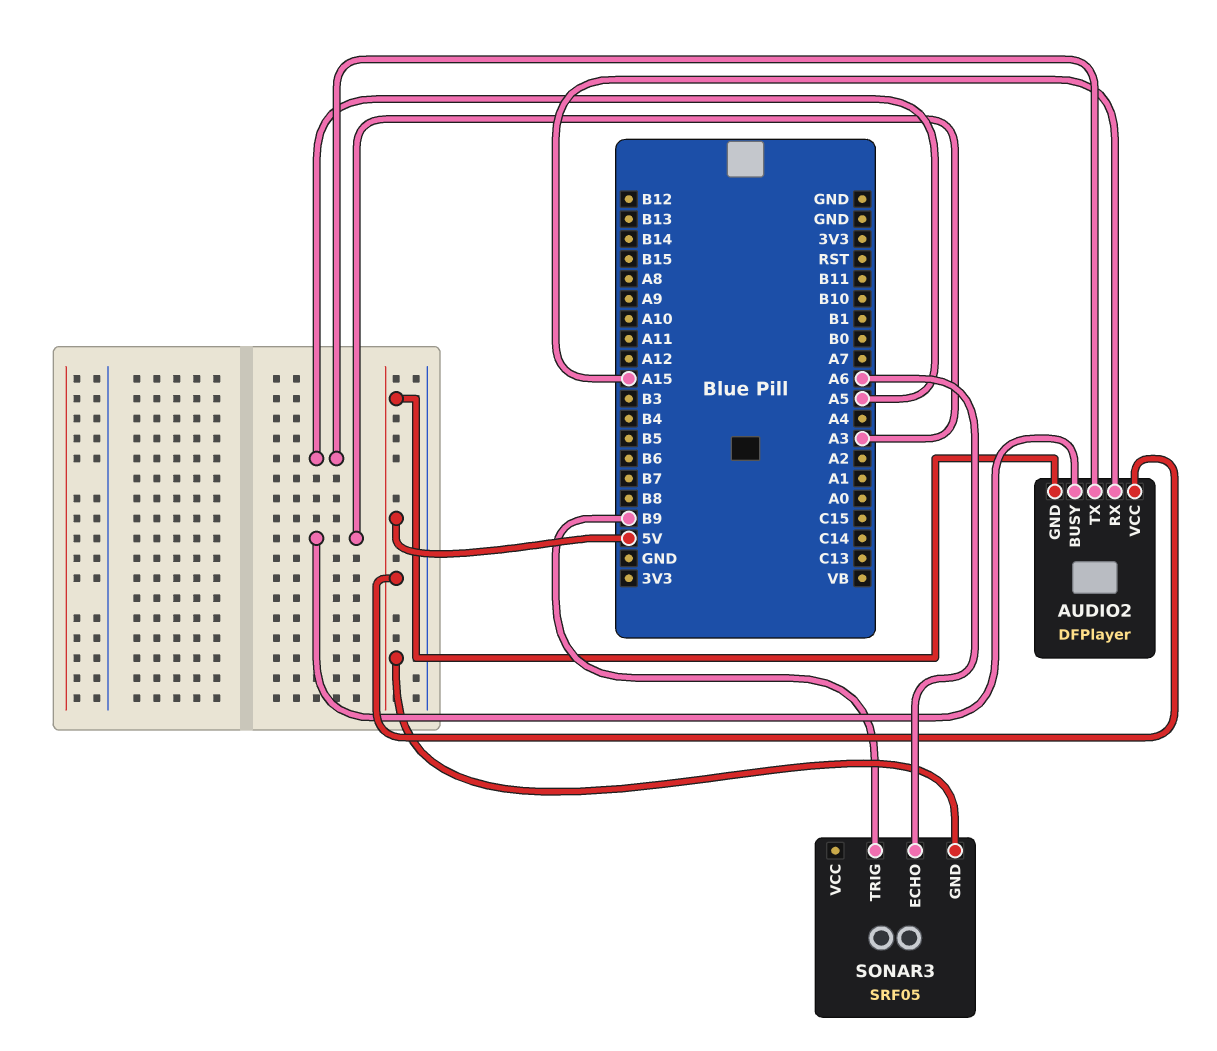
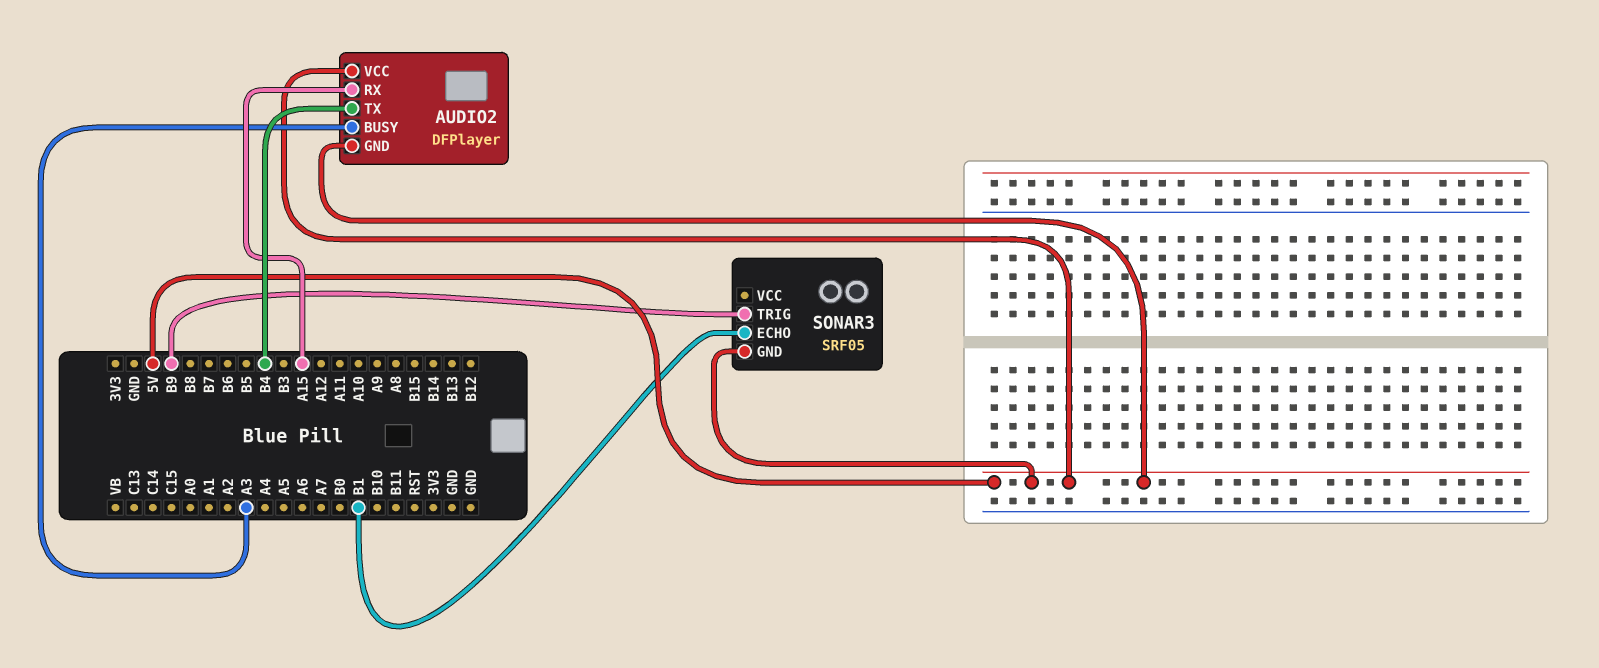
AUDIO2 pin TX: A5 -> B4
SONAR3 pin ECHO: A6 -> B1

